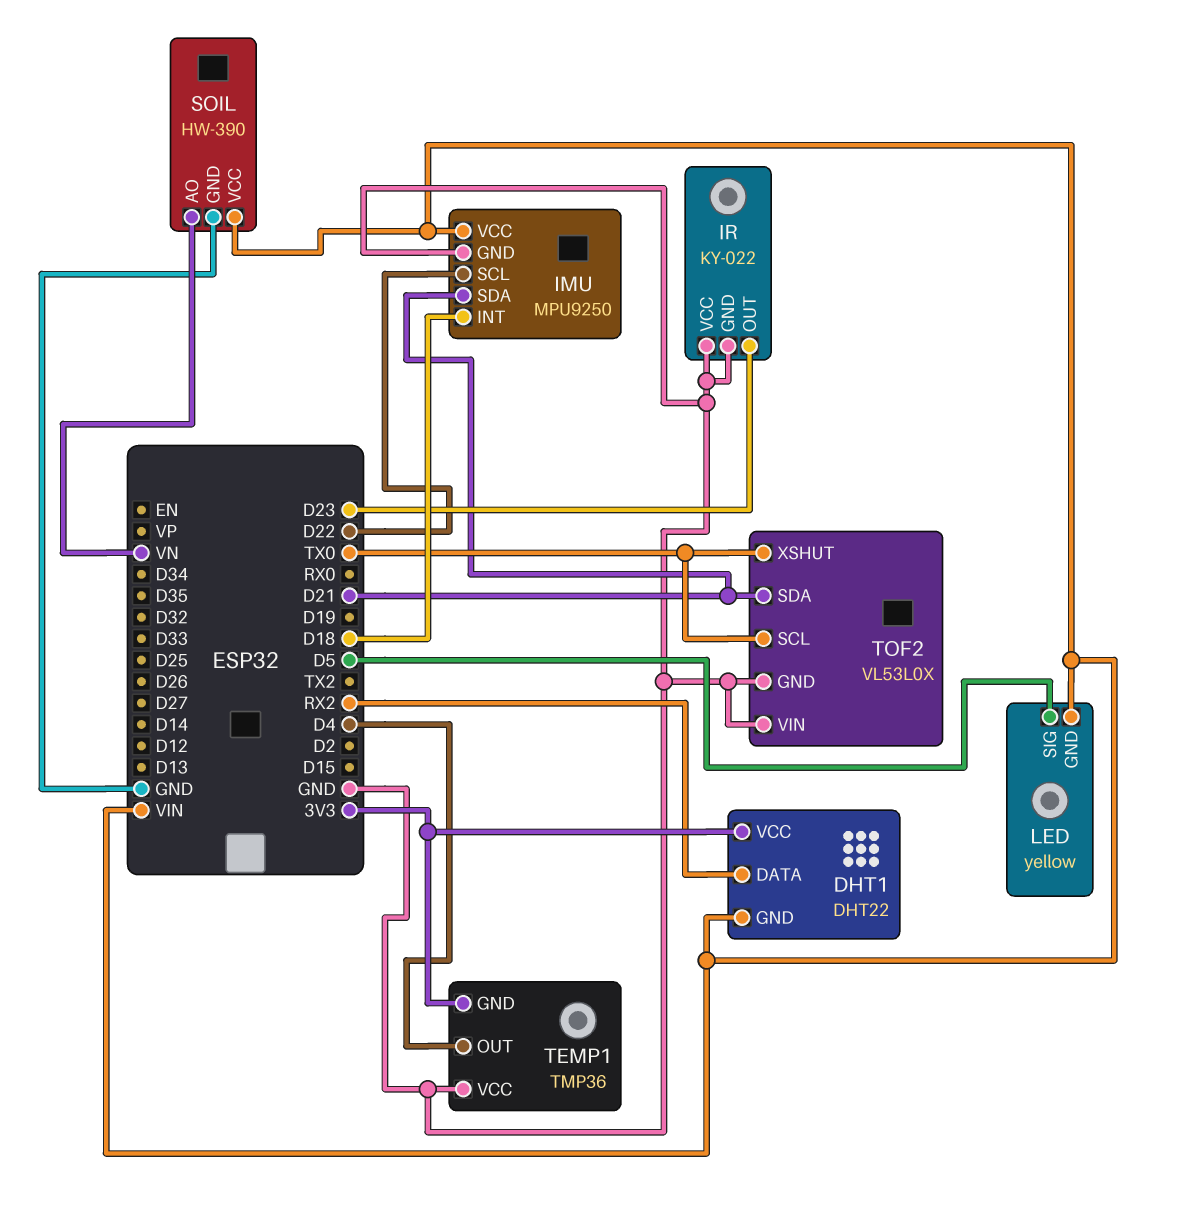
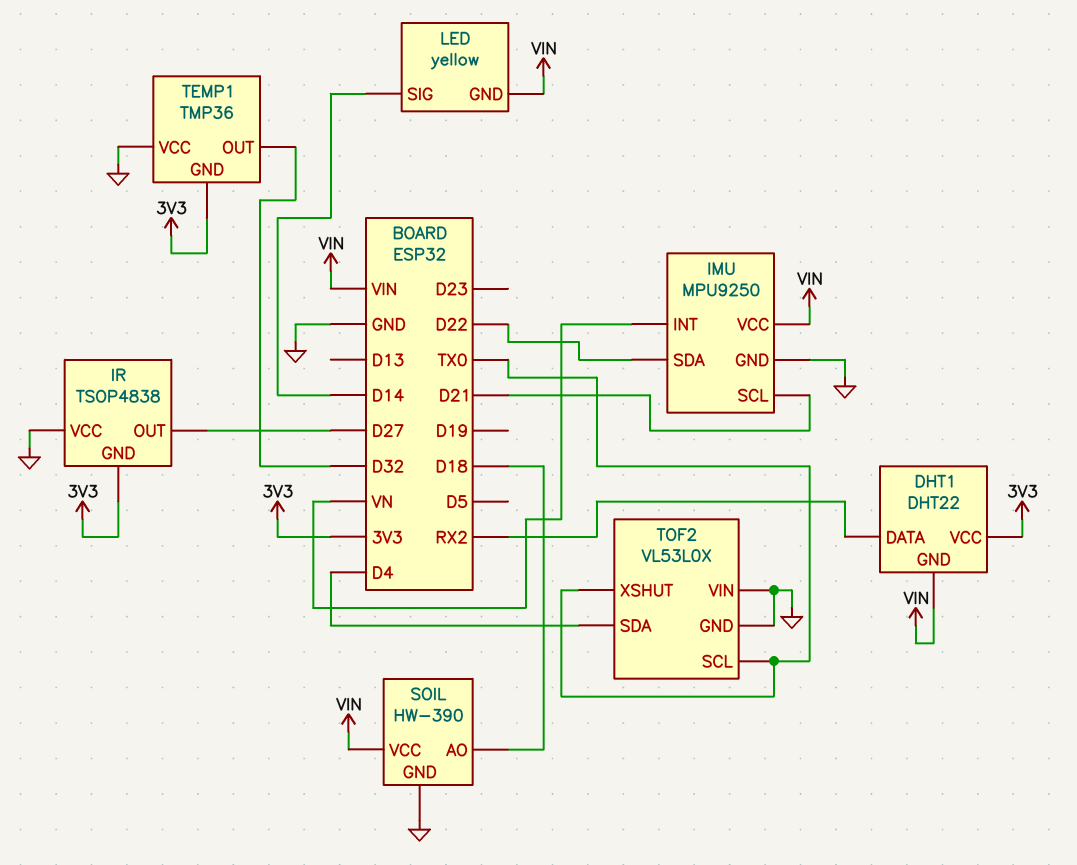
IMU pin INT: D18 -> VN
IMU pin SCL: D22 -> D21
IMU pin SDA: D21 -> D22
IR: KY-022 -> TSOP4838
IR pin GND: GND -> 3V3
IR pin OUT: D23 -> D27
LED pin SIG: D5 -> D14
SOIL pin AO: VN -> D18
TEMP1 pin OUT: D4 -> D32
TOF2 pin SDA: D21 -> D4

